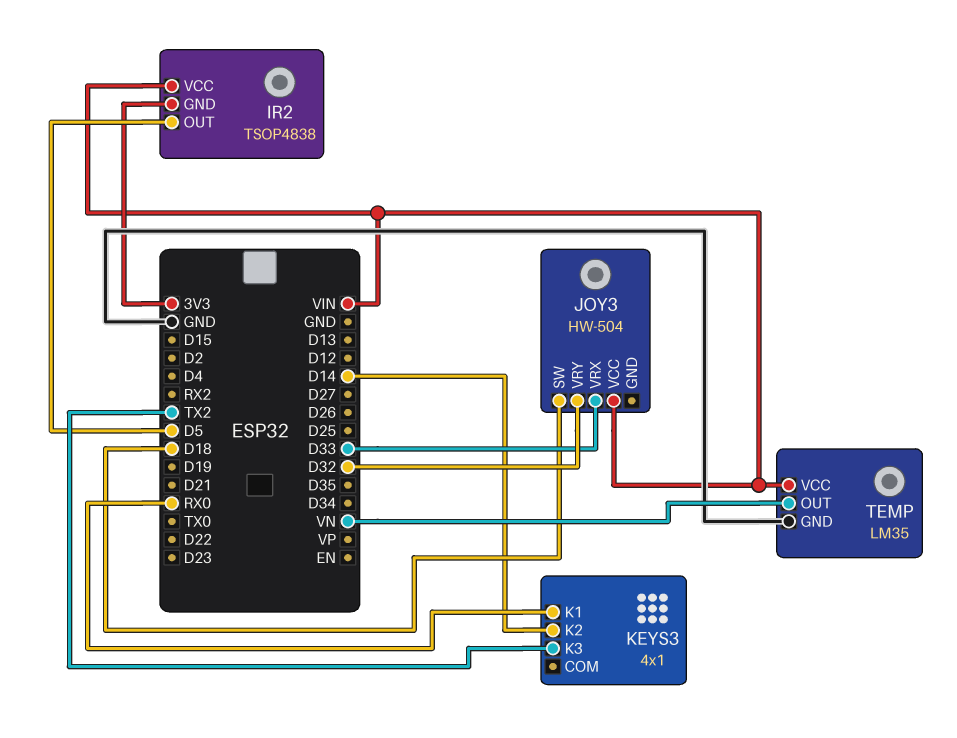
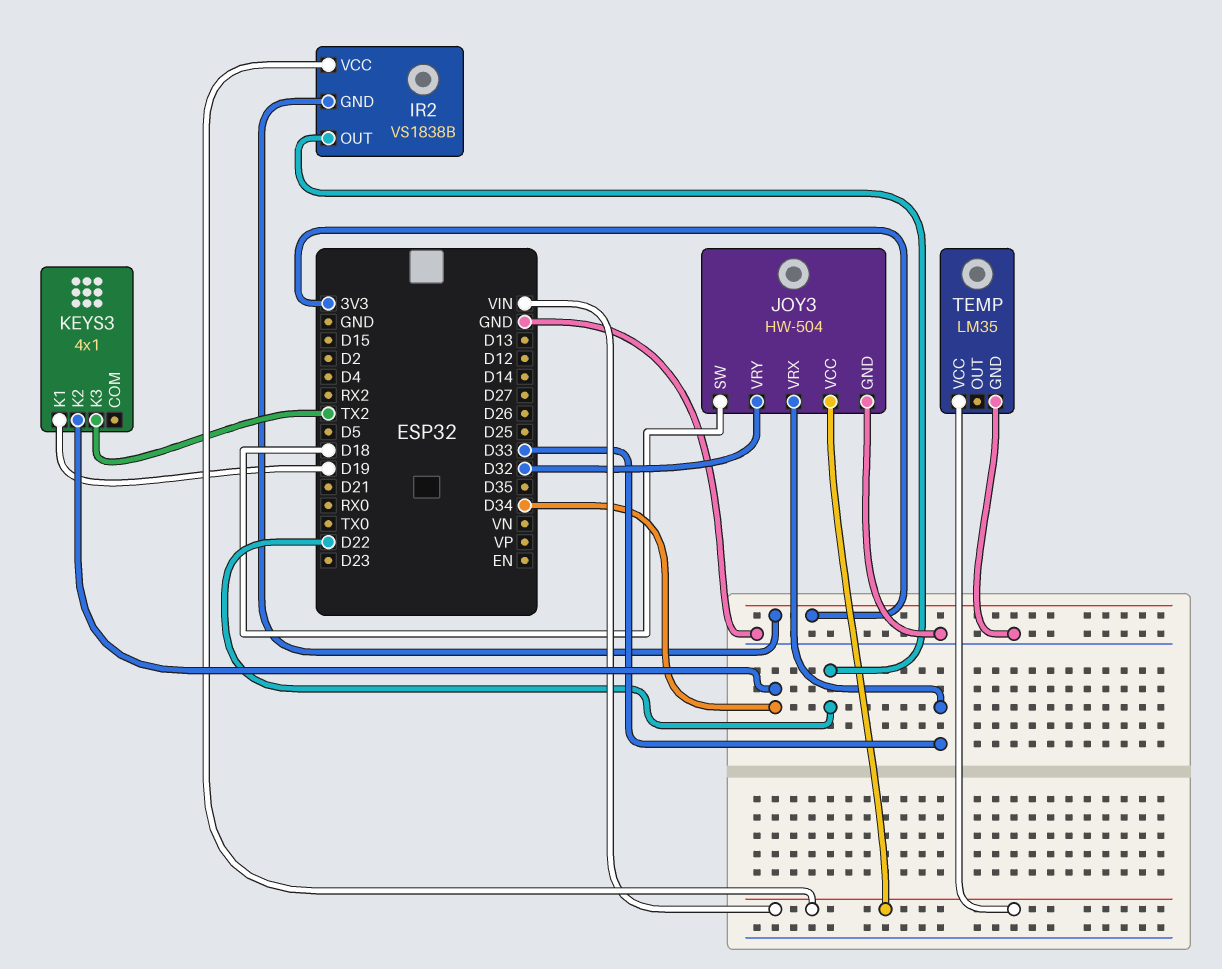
IR2: TSOP4838 -> VS1838B
IR2 pin OUT: D5 -> D22
JOY3 pin GND: none -> GND
KEYS3 pin K1: RX0 -> D19
KEYS3 pin K2: D14 -> D34
TEMP pin OUT: VN -> none

